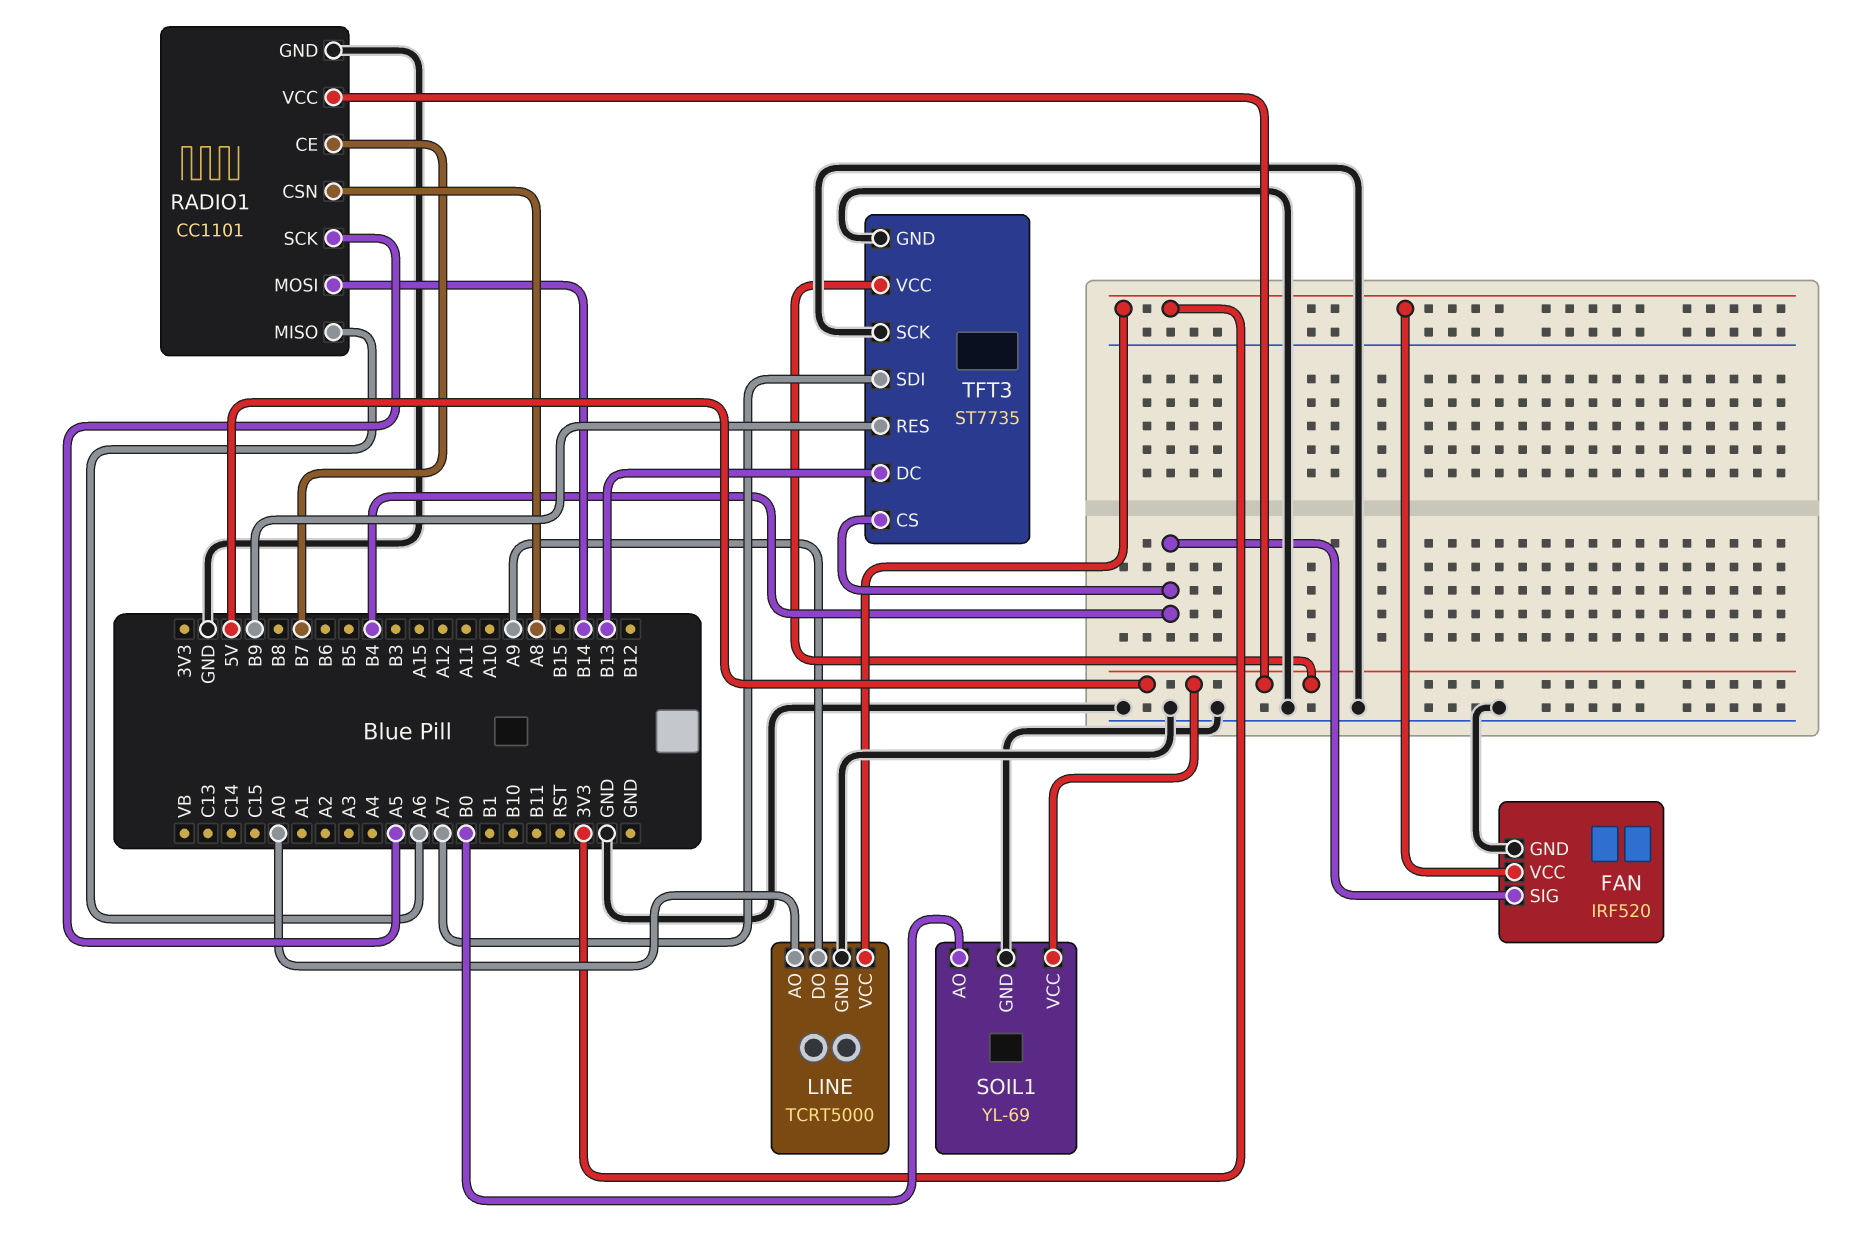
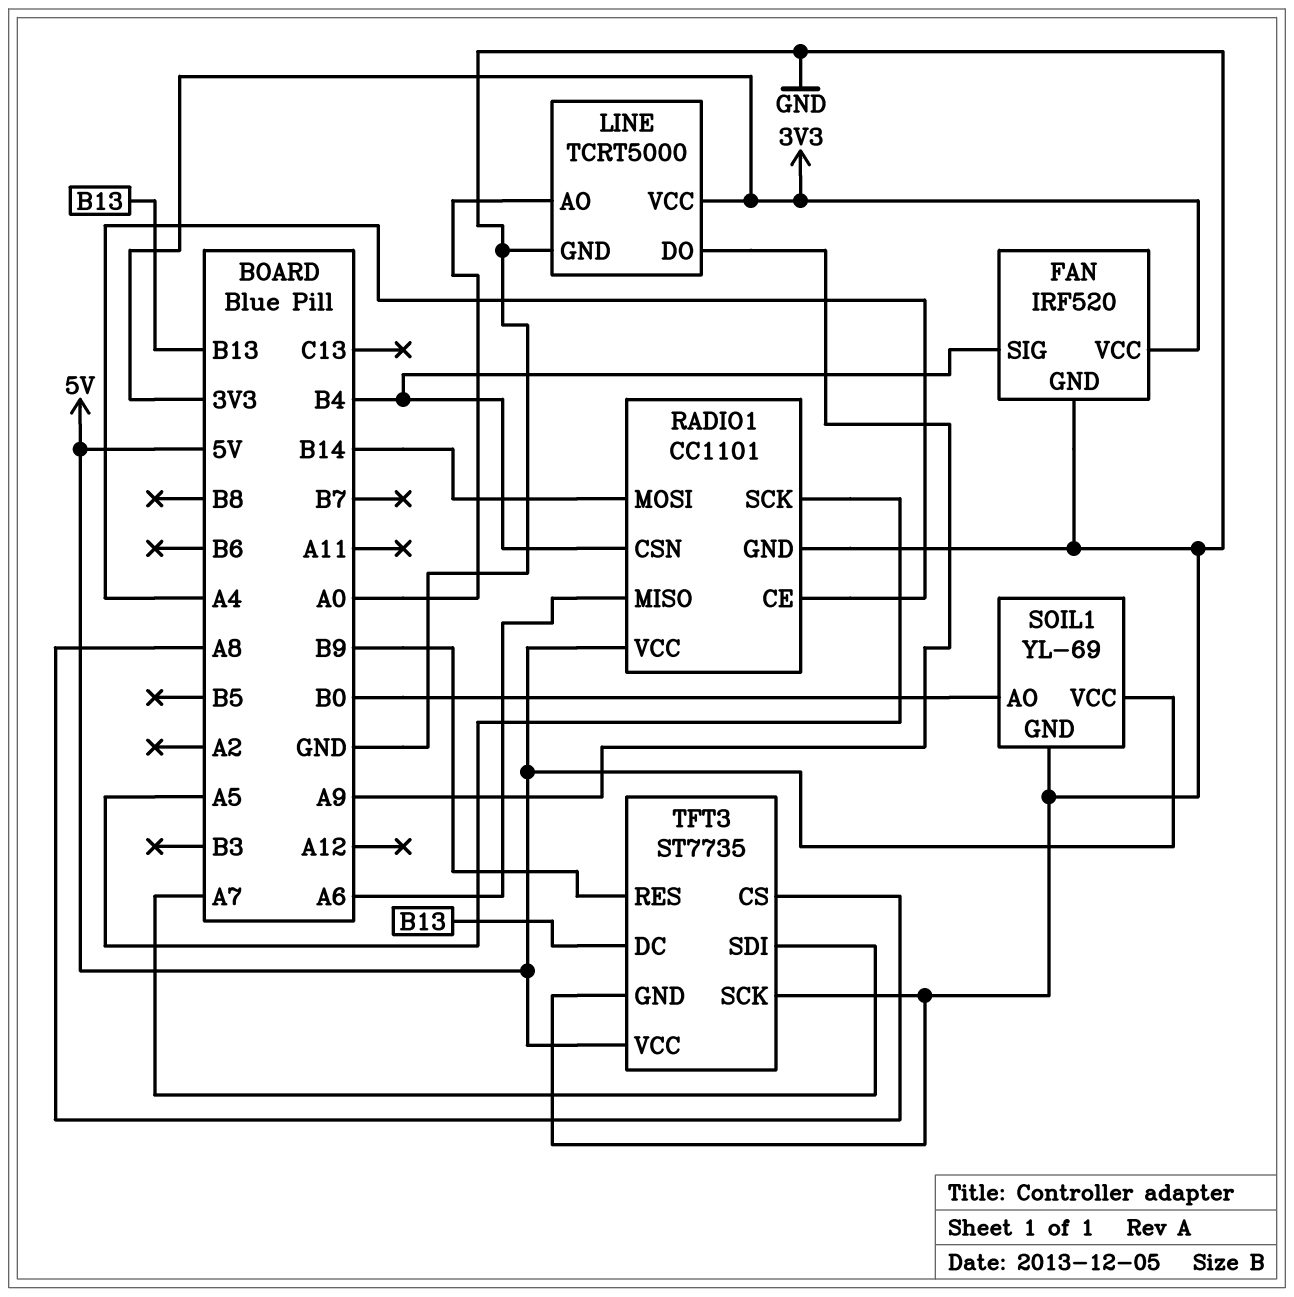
RADIO1 pin CE: B7 -> A4
RADIO1 pin CSN: A8 -> B4
TFT3 pin CS: B4 -> A8

